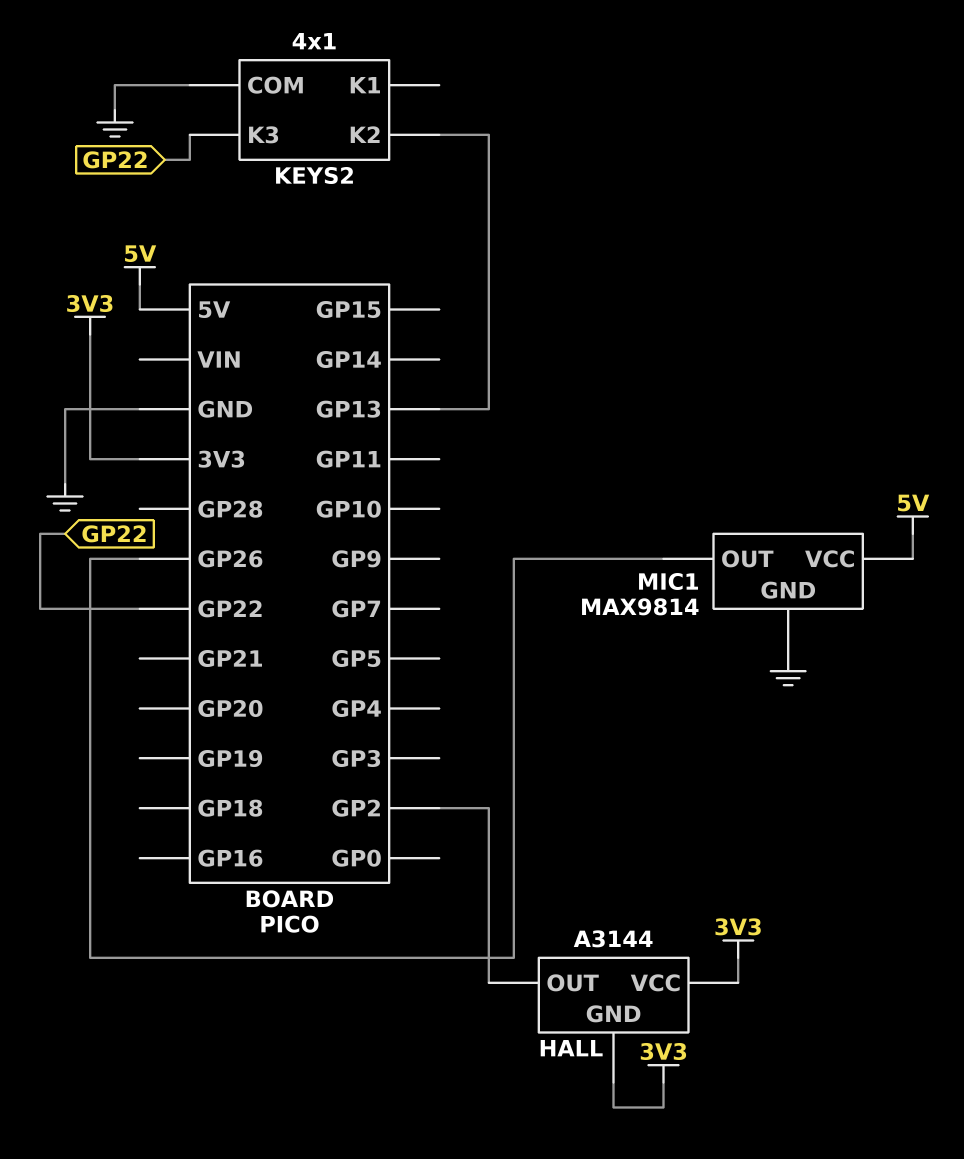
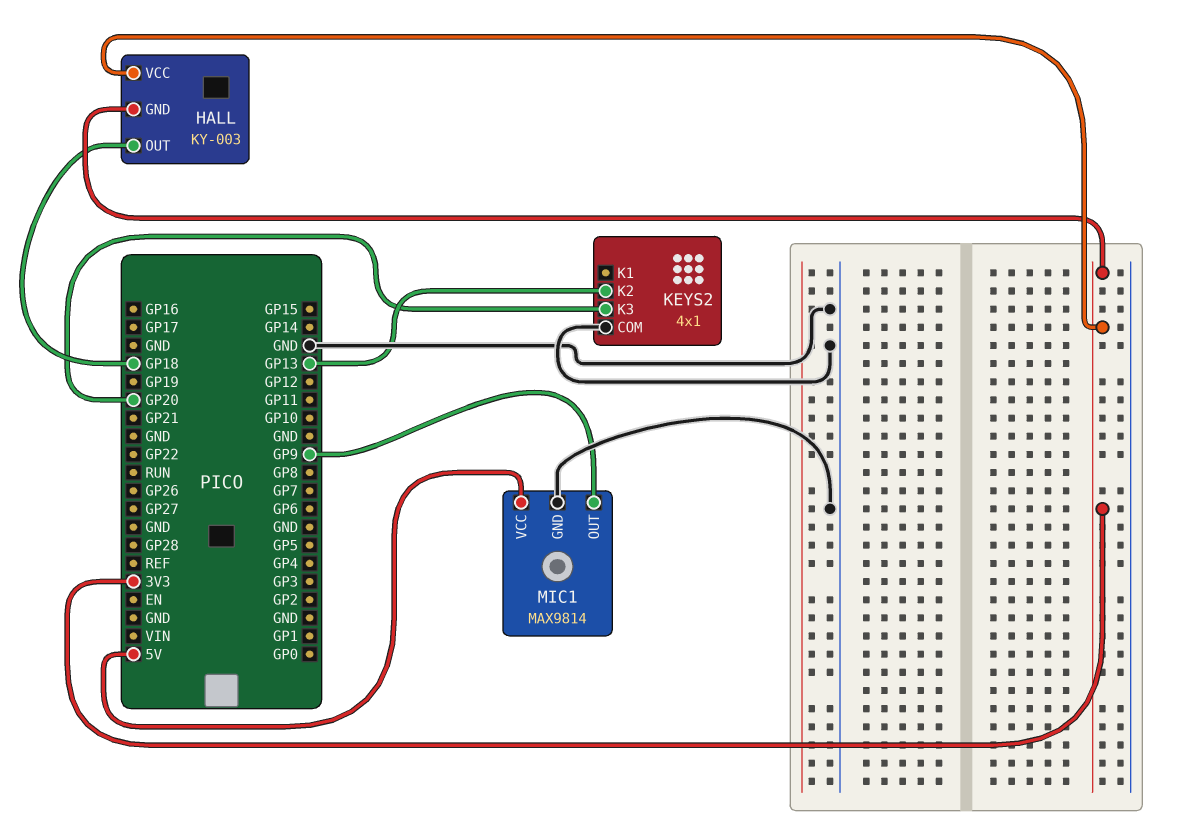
HALL: A3144 -> KY-003
HALL pin OUT: GP2 -> GP18
KEYS2 pin K3: GP22 -> GP20
MIC1 pin OUT: GP26 -> GP9

